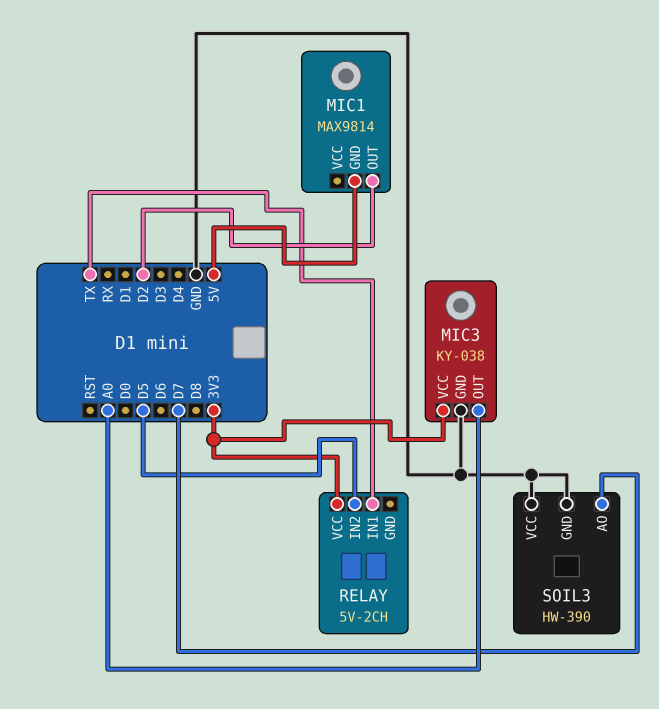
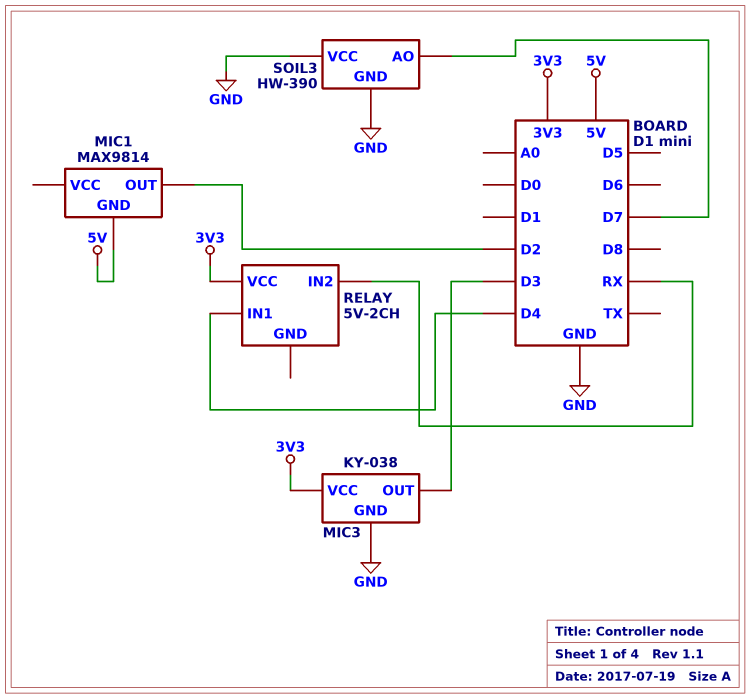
MIC3 pin OUT: A0 -> D3
RELAY pin IN1: TX -> D4
RELAY pin IN2: D5 -> RX

